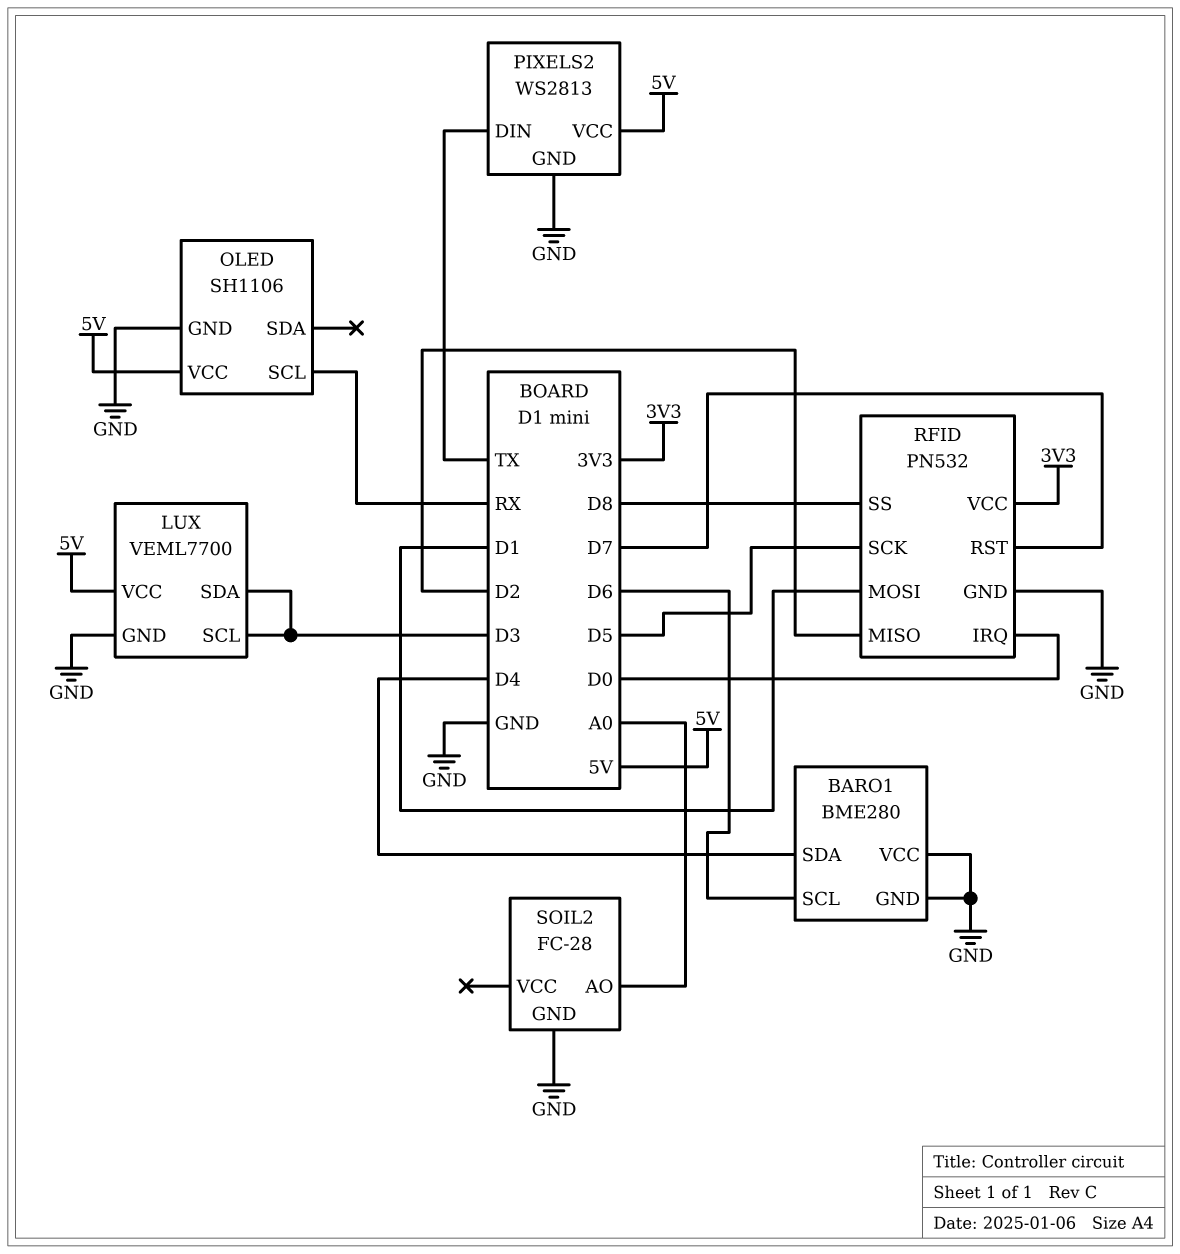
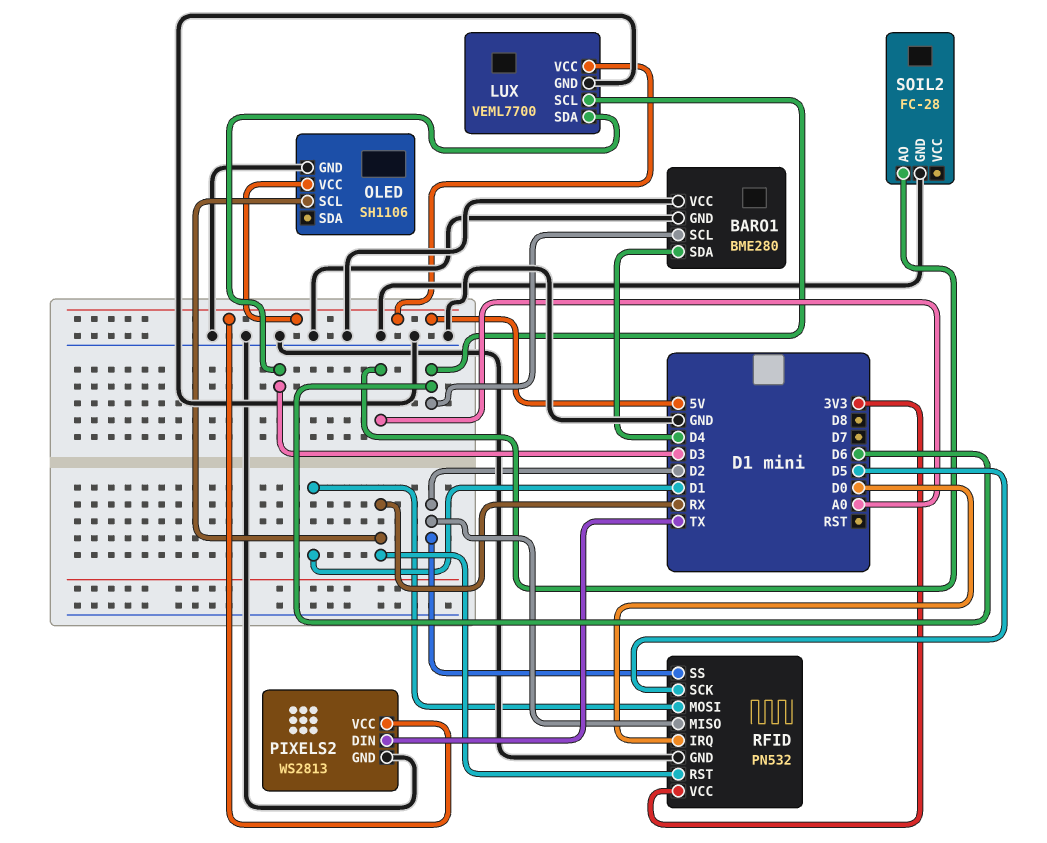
LUX pin SCL: D3 -> D6
RFID pin RST: D7 -> RX
RFID pin SS: D8 -> D2

